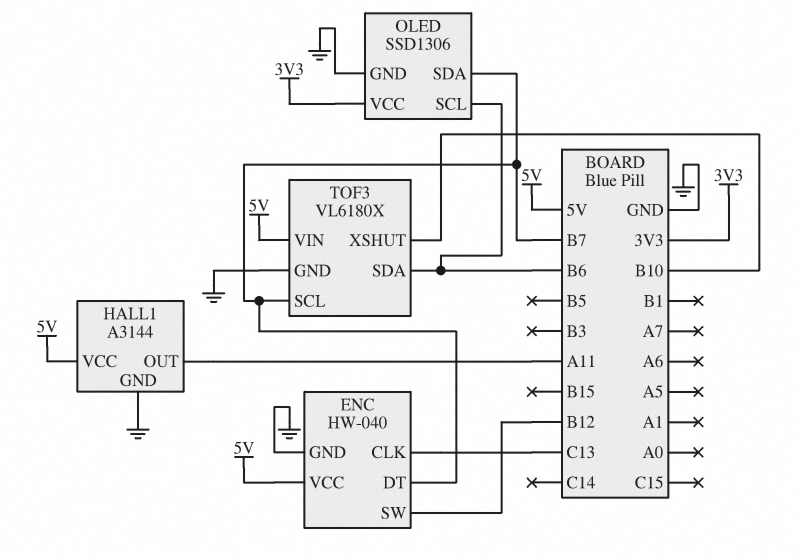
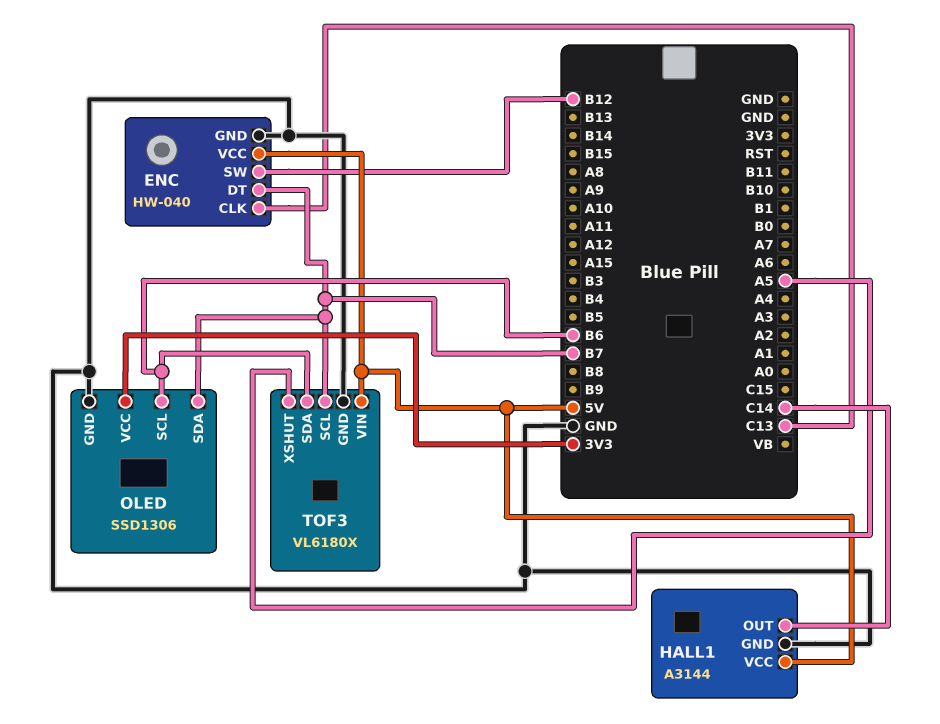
HALL1 pin OUT: A11 -> C14
TOF3 pin XSHUT: B10 -> A5

